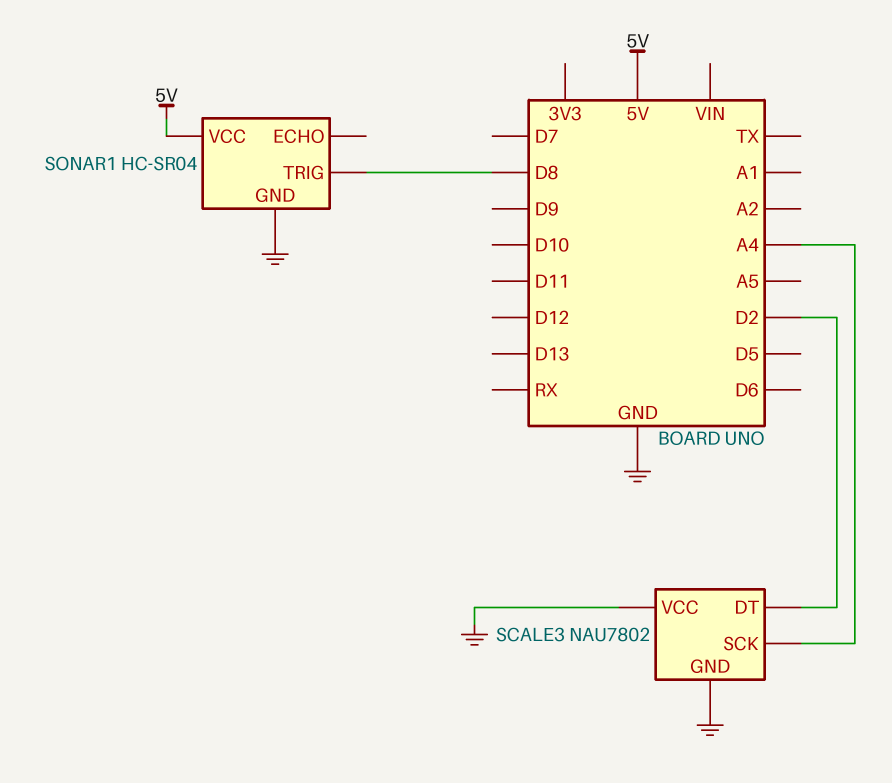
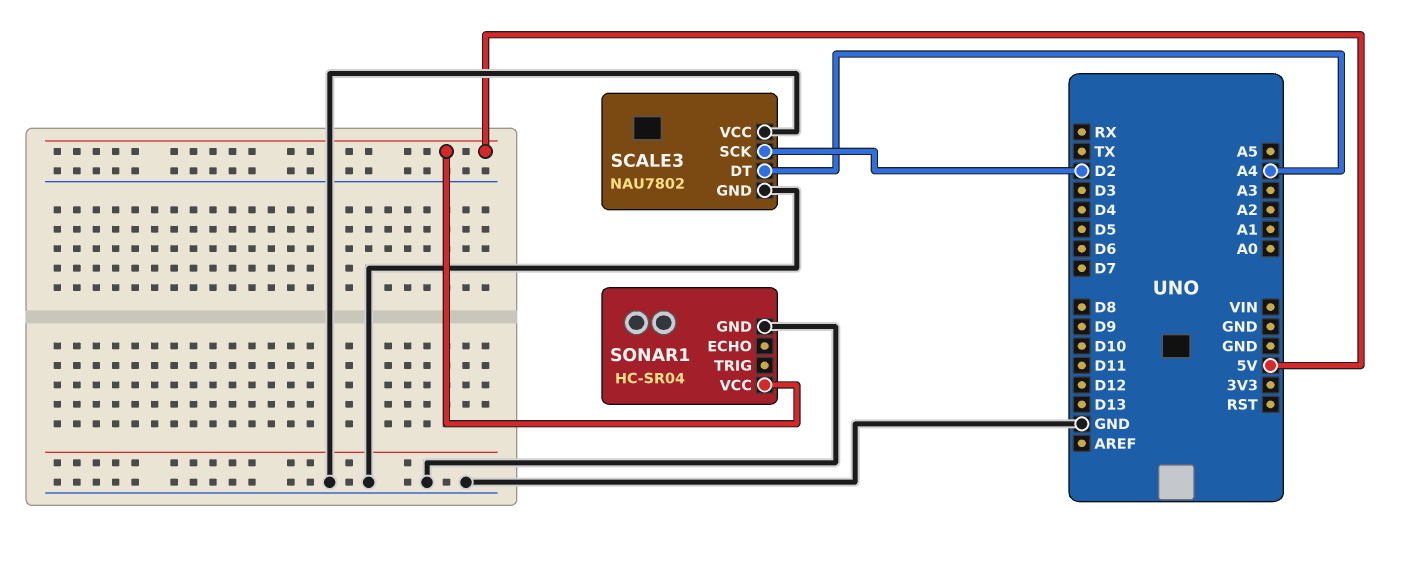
SCALE3 pin DT: D2 -> A4
SCALE3 pin SCK: A4 -> D2
SONAR1 pin TRIG: D8 -> none

